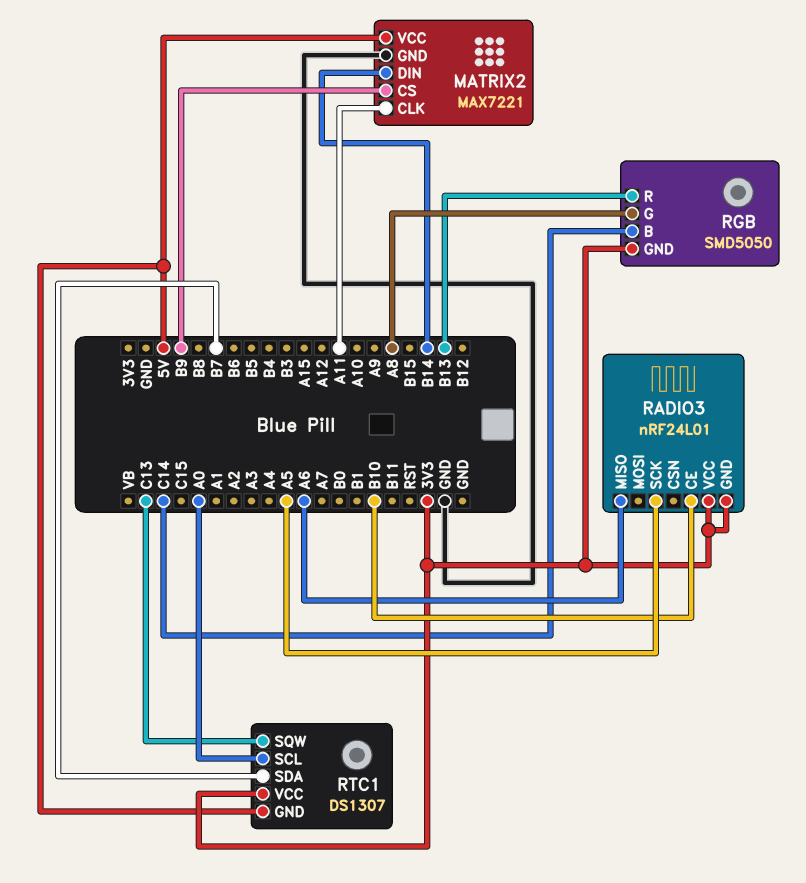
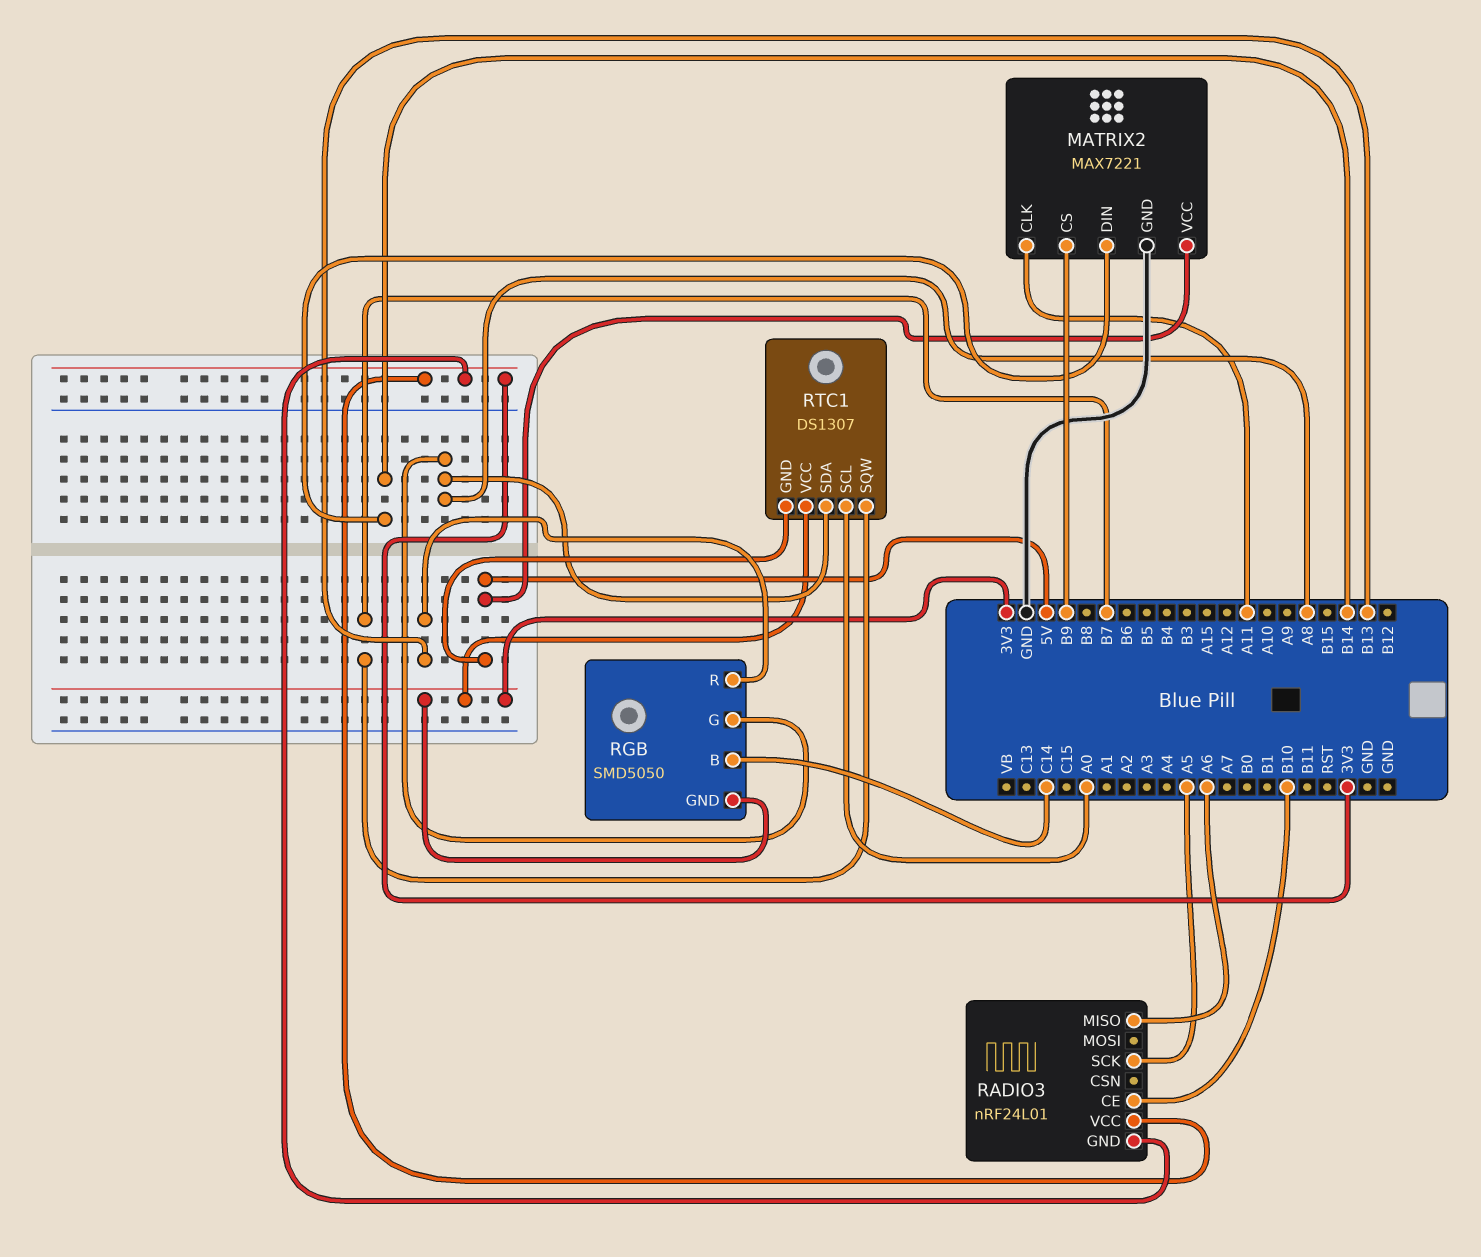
RTC1 pin SDA: B7 -> A8
RTC1 pin SQW: C13 -> B7

